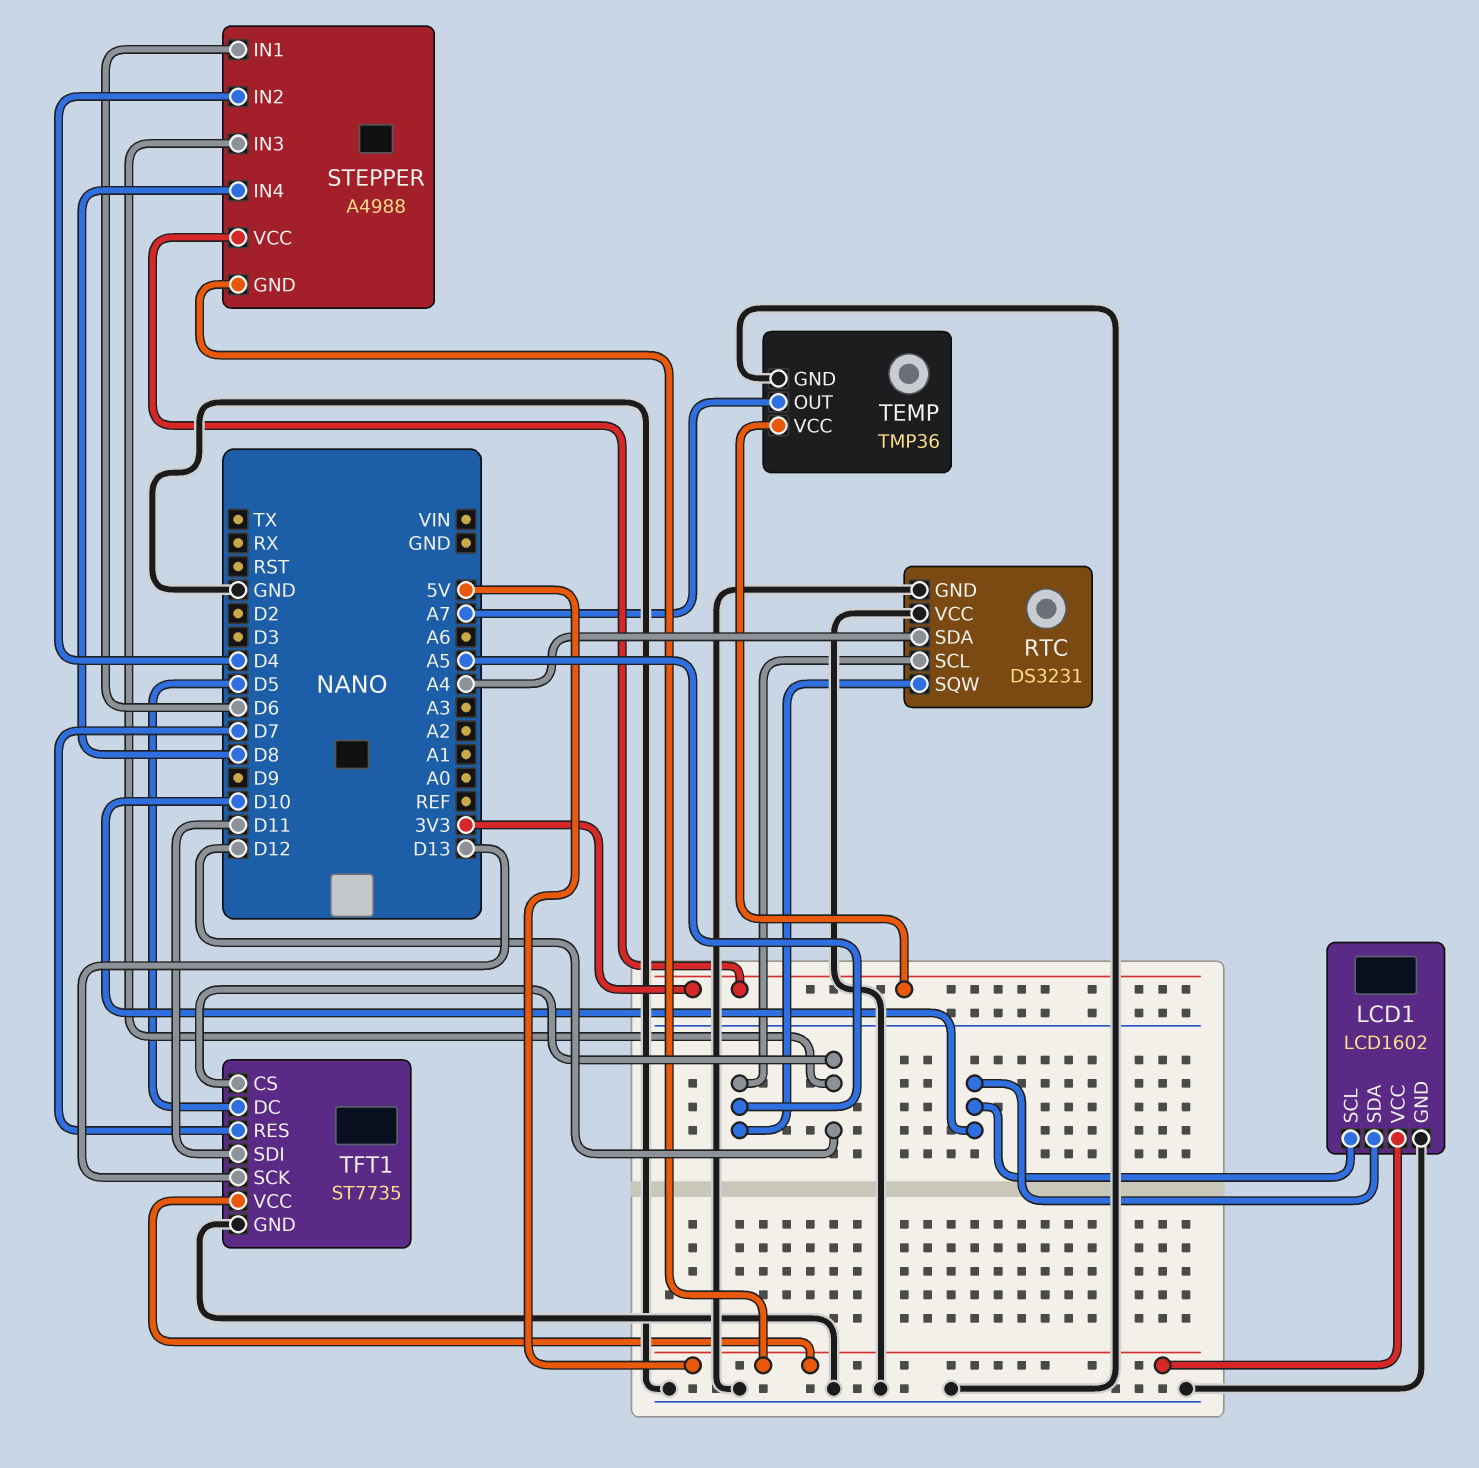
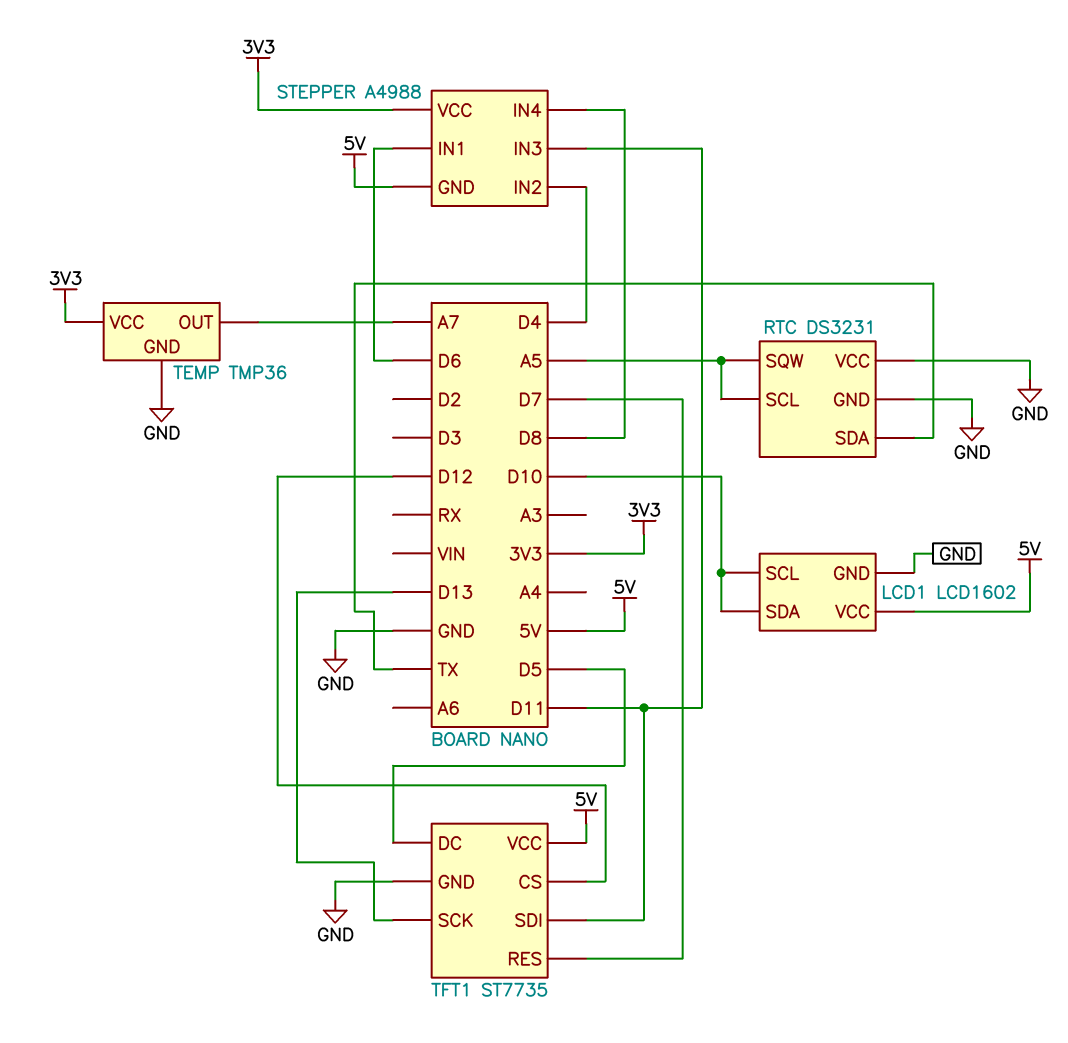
RTC pin SDA: A4 -> TX
STEPPER pin IN3: D12 -> D11

